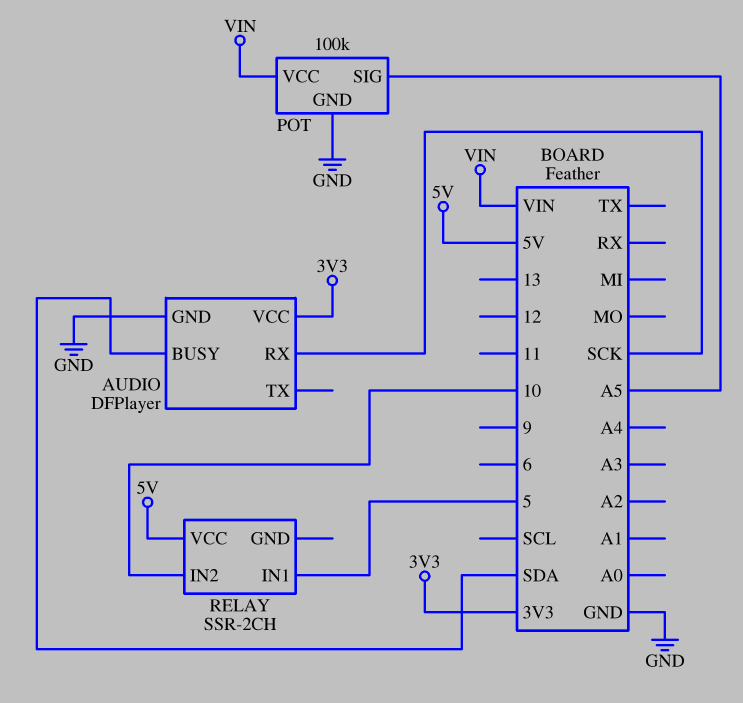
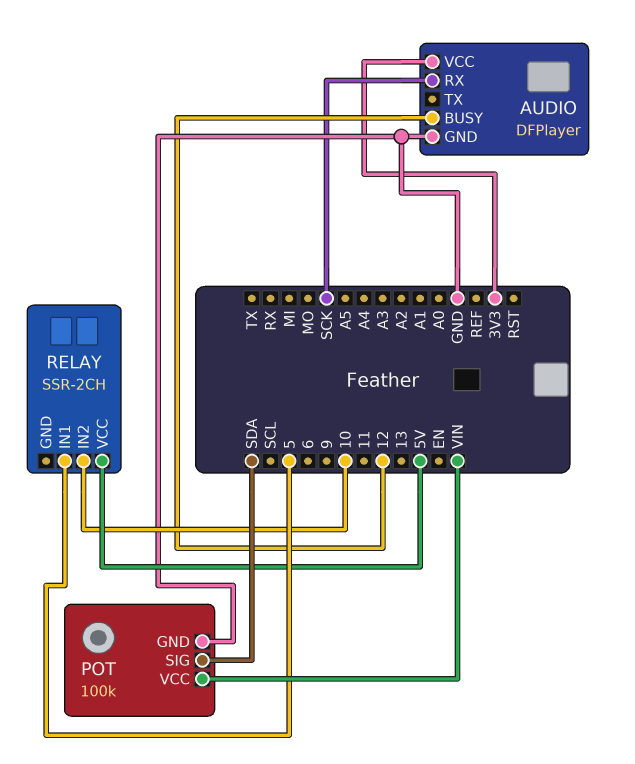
AUDIO pin BUSY: SDA -> 12
POT pin SIG: A5 -> SDA

